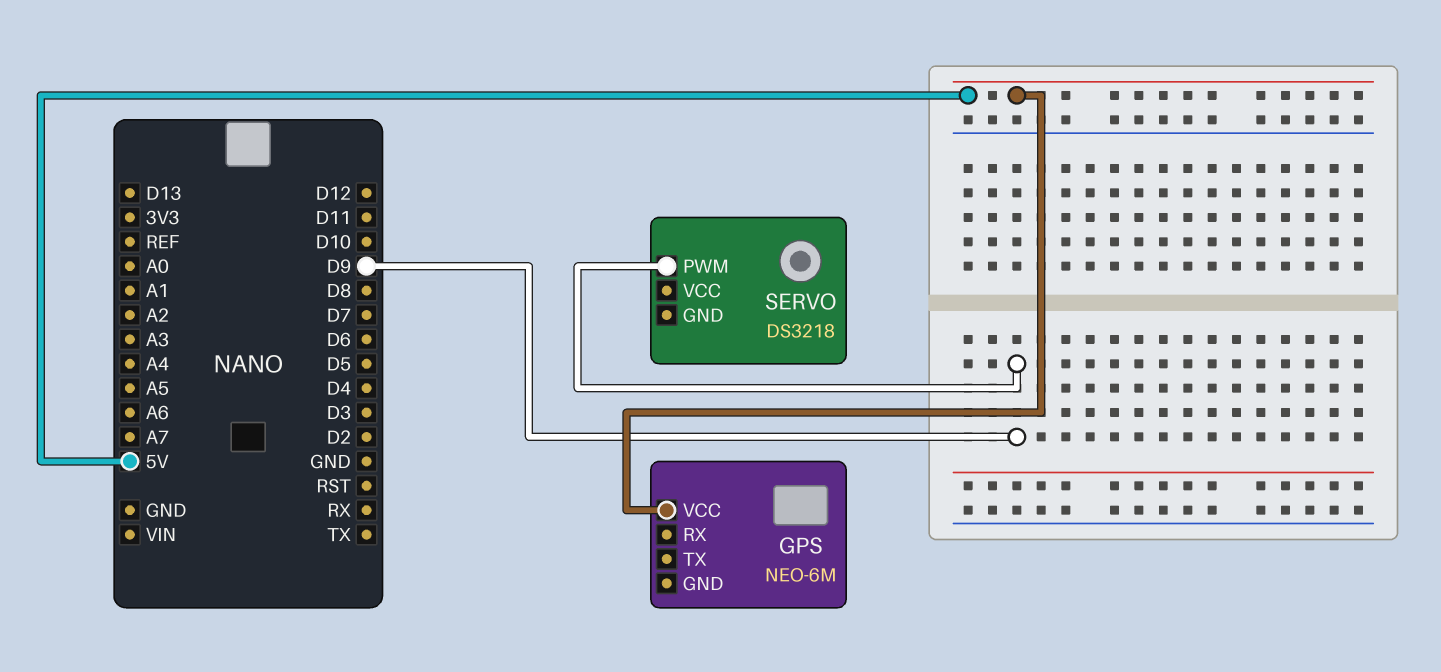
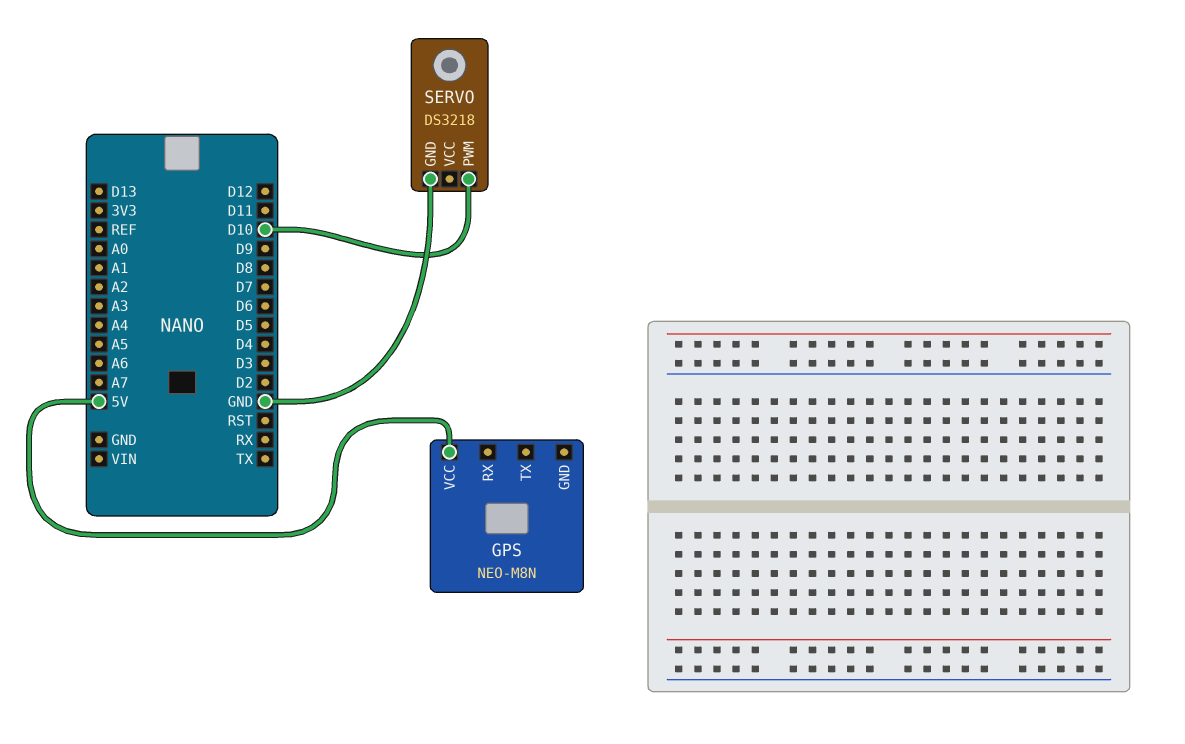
GPS: NEO-6M -> NEO-M8N
SERVO pin GND: none -> GND
SERVO pin PWM: D9 -> D10

